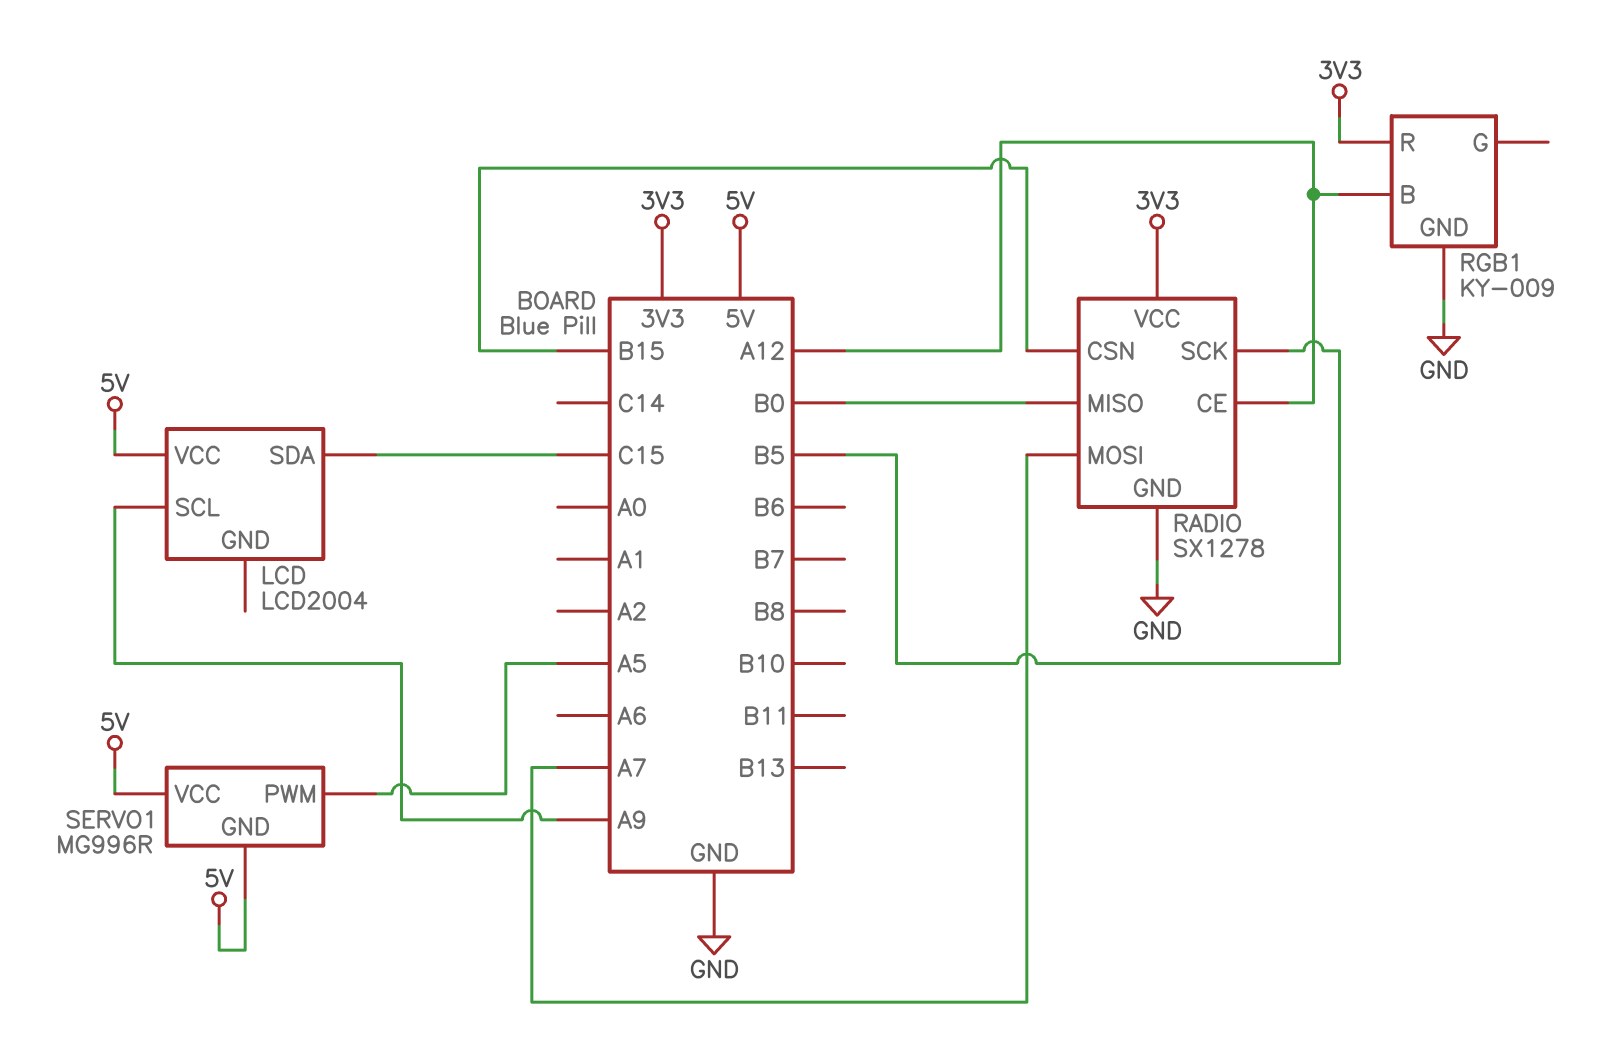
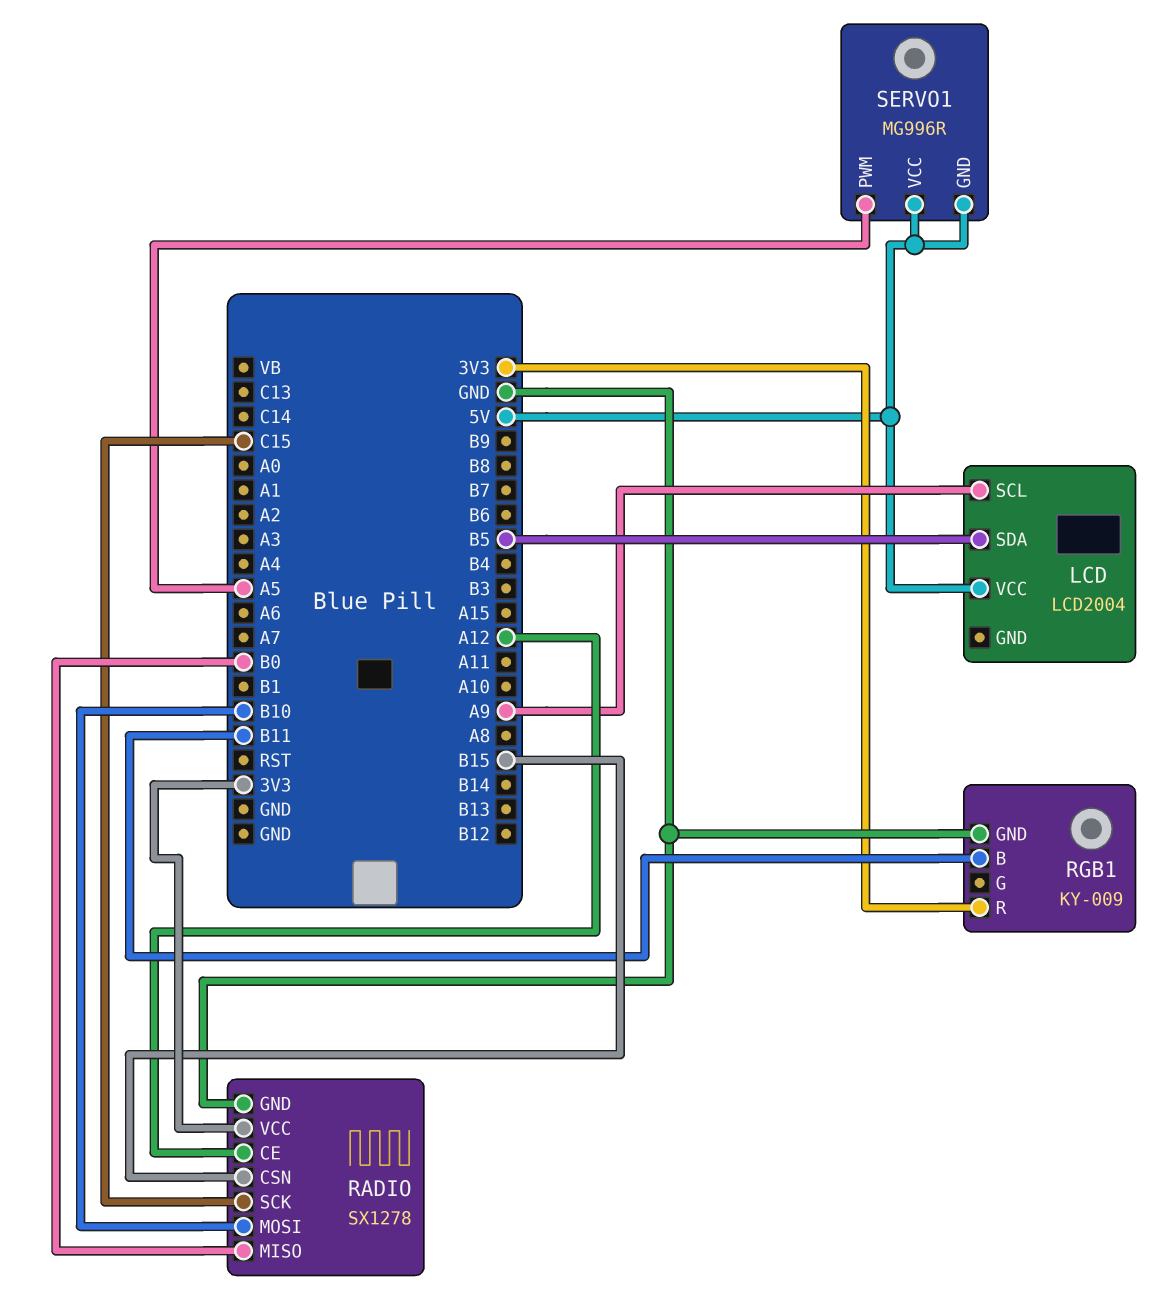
LCD pin SDA: C15 -> B5
RADIO pin MOSI: A7 -> B10
RADIO pin SCK: B5 -> C15
RGB1 pin B: A12 -> B11

